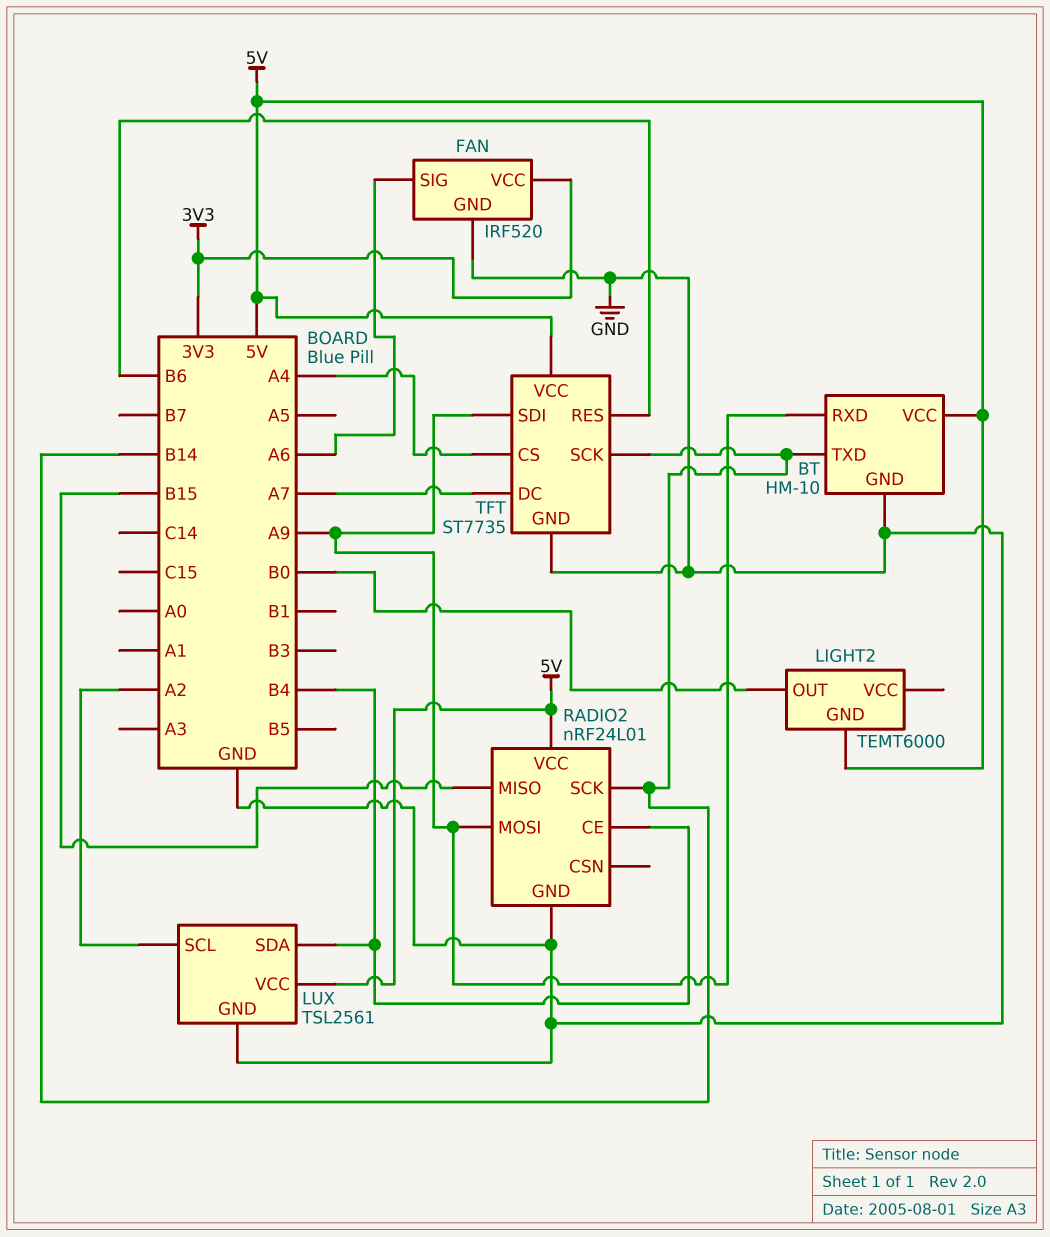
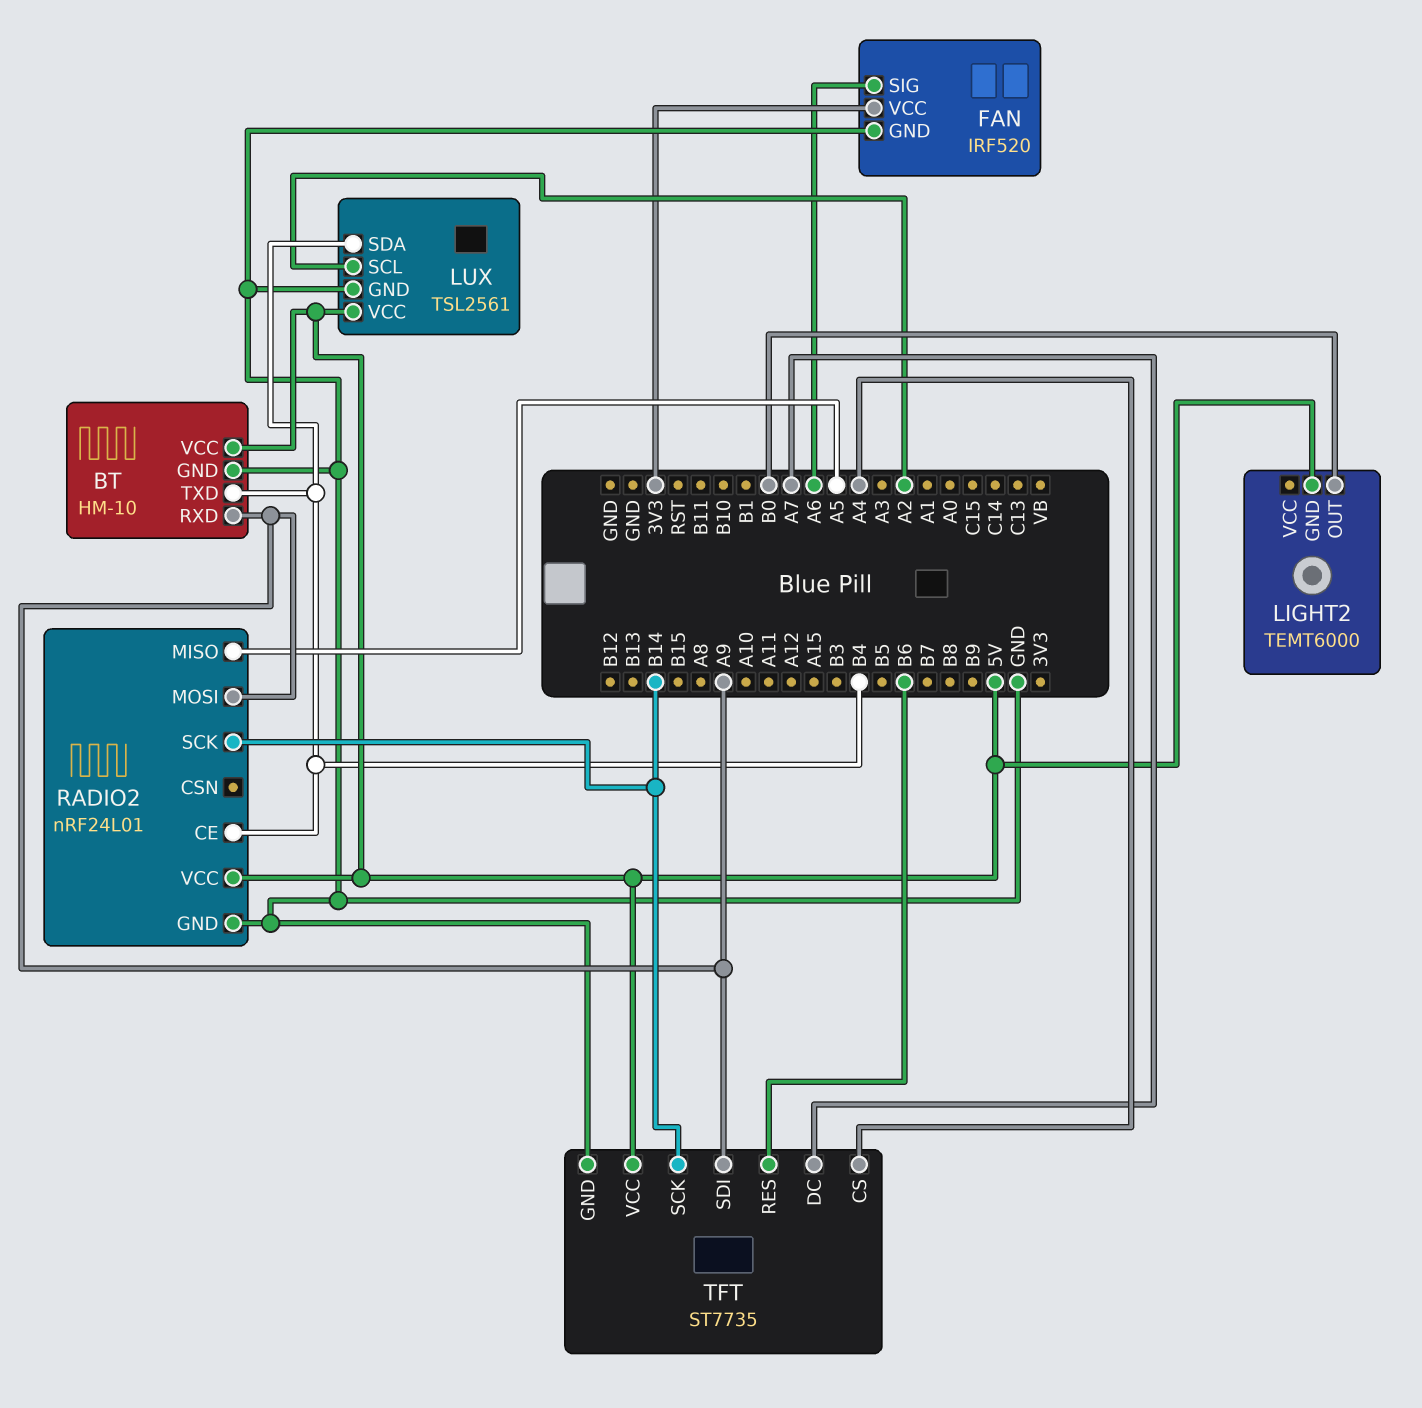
BT pin TXD: B14 -> B4
RADIO2 pin MISO: B15 -> A5

